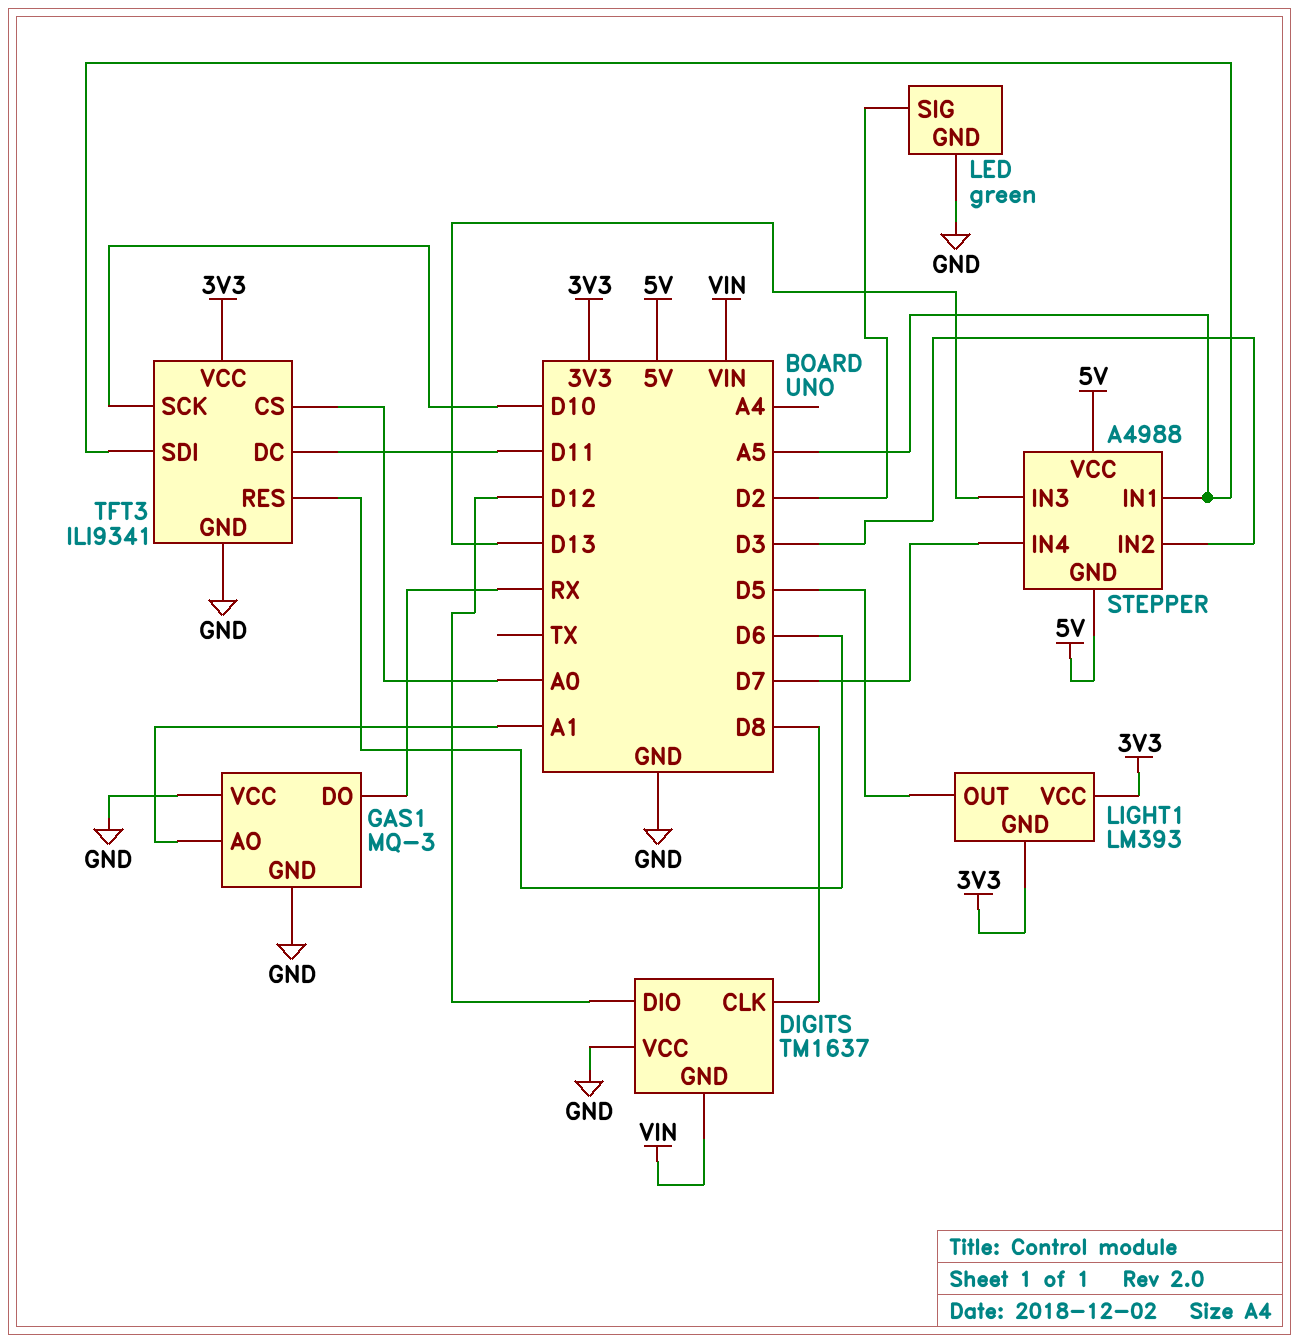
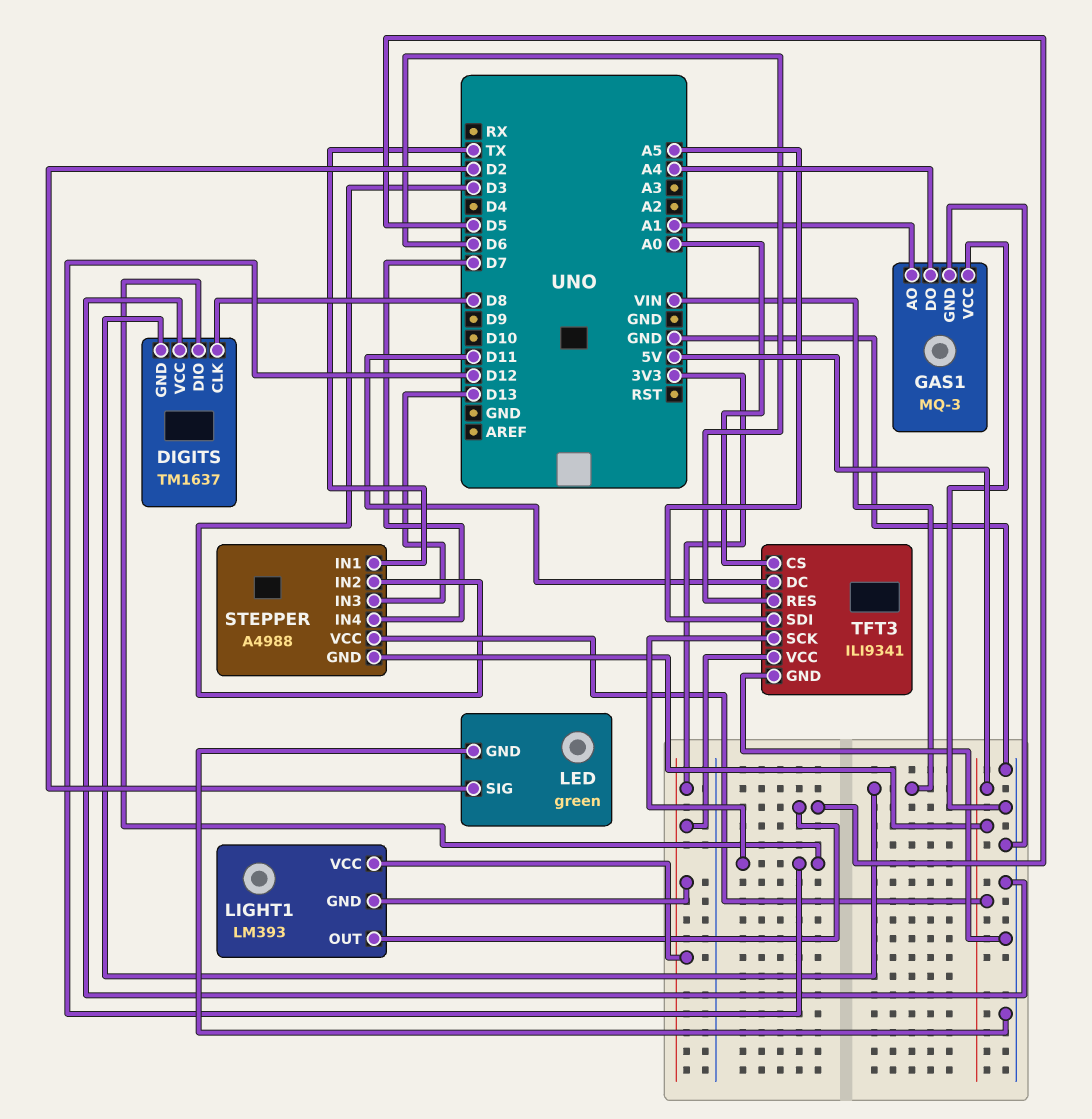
GAS1 pin DO: RX -> A4
STEPPER pin IN1: A5 -> TX
TFT3 pin SCK: D10 -> D12

